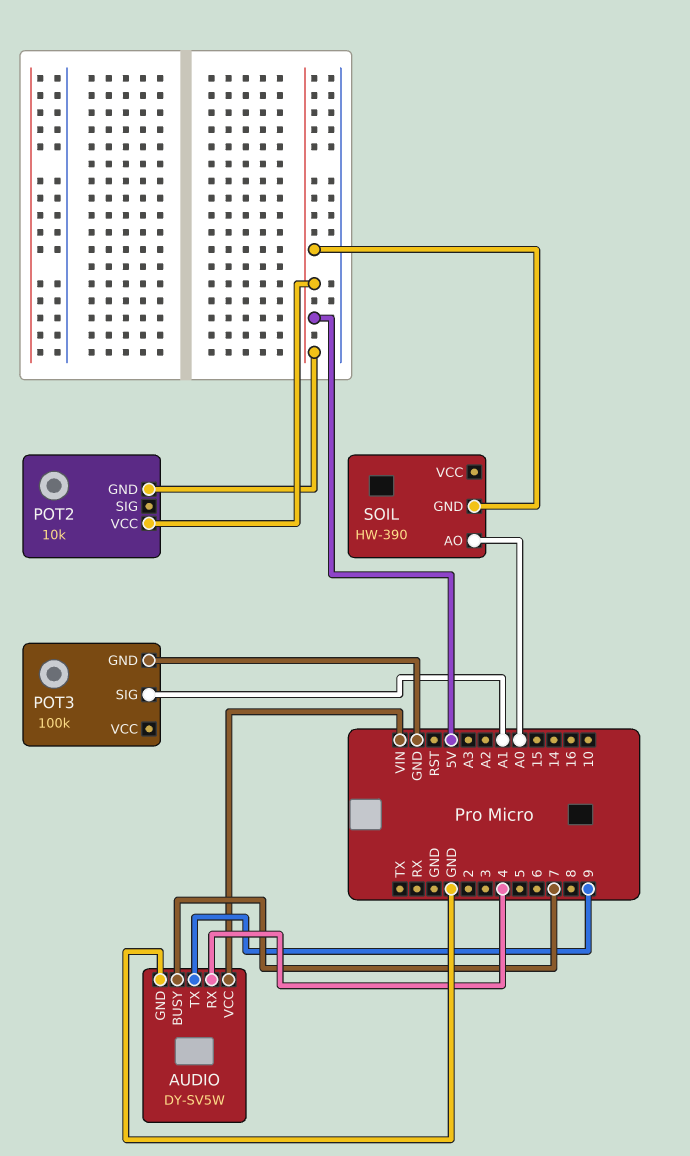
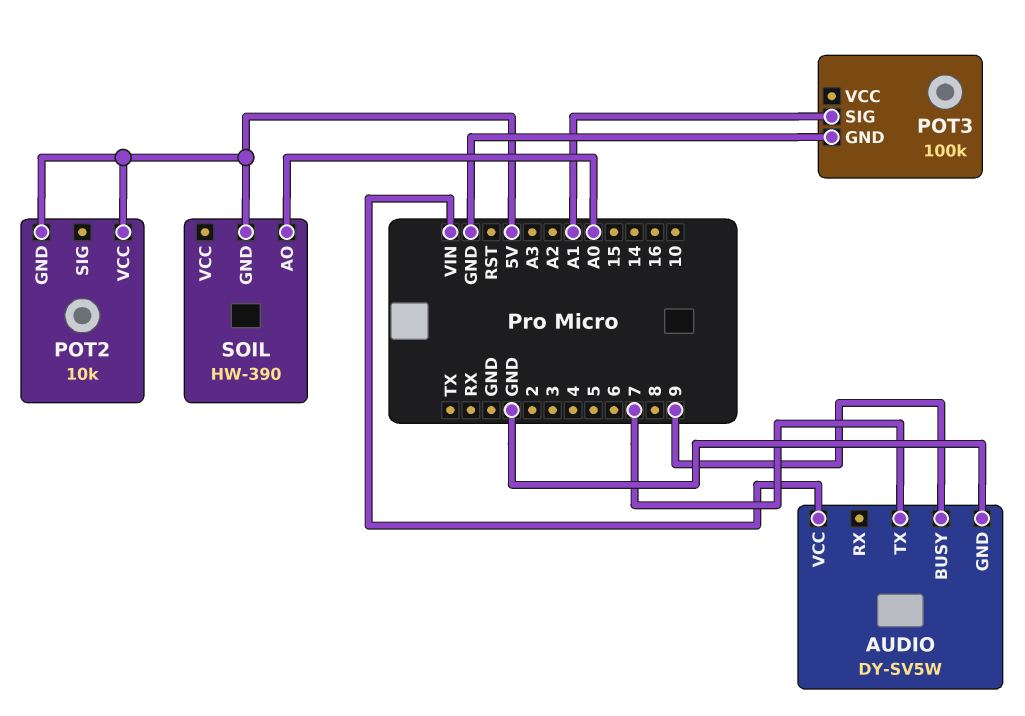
AUDIO pin BUSY: 7 -> 9
AUDIO pin RX: 4 -> none
AUDIO pin TX: 9 -> 7

